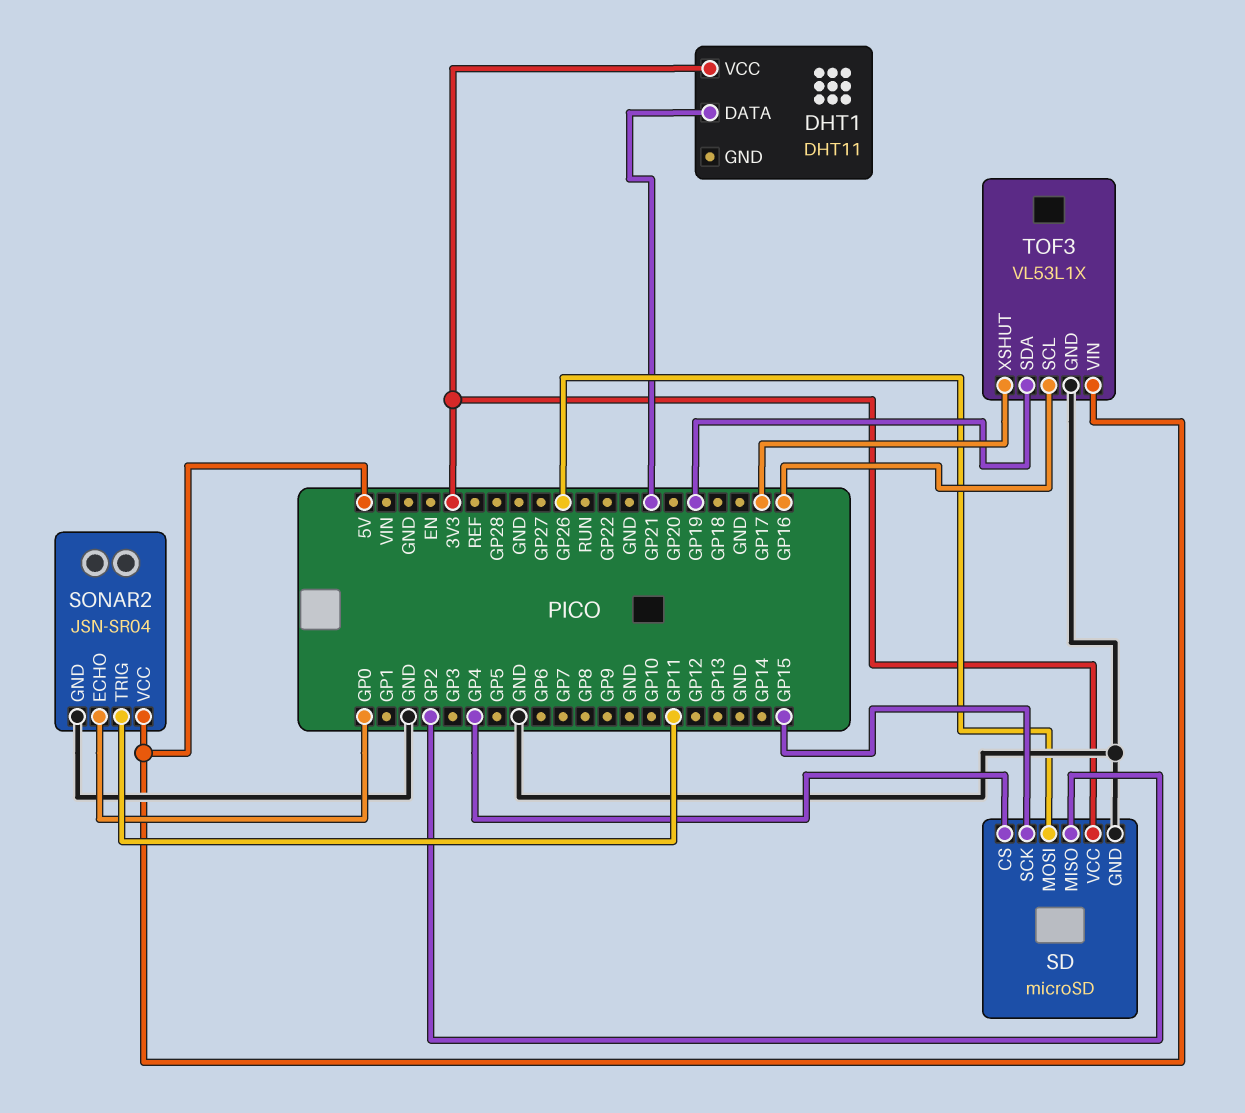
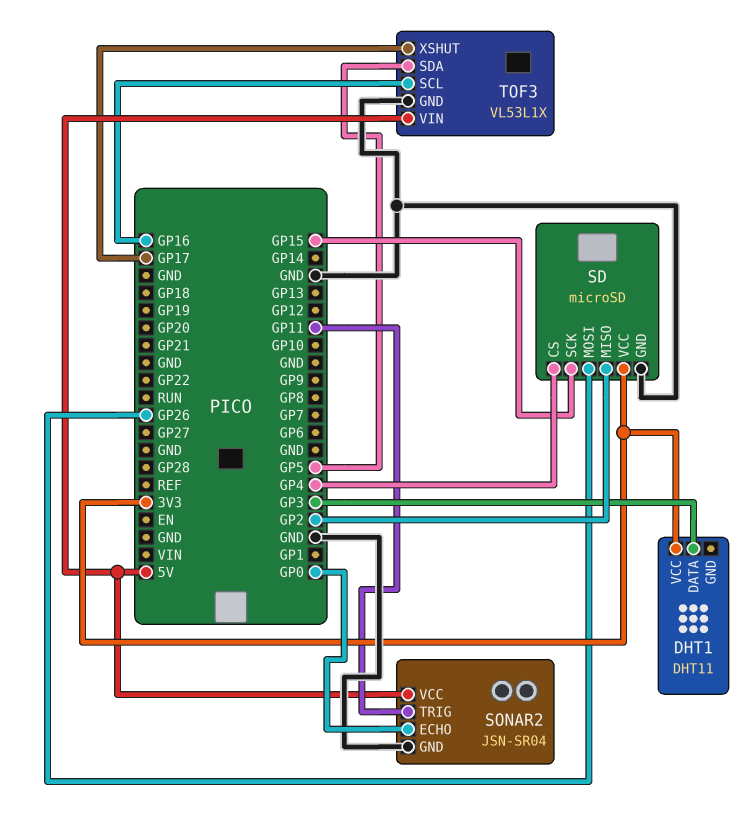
DHT1 pin DATA: GP21 -> GP3
TOF3 pin SDA: GP19 -> GP5

